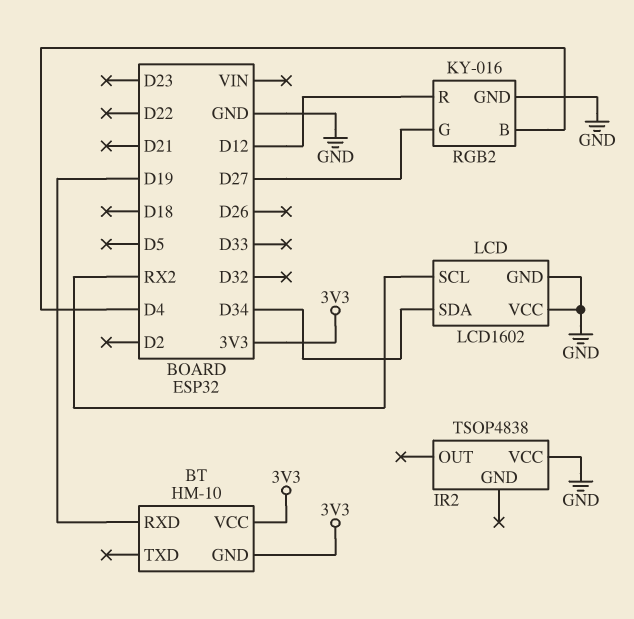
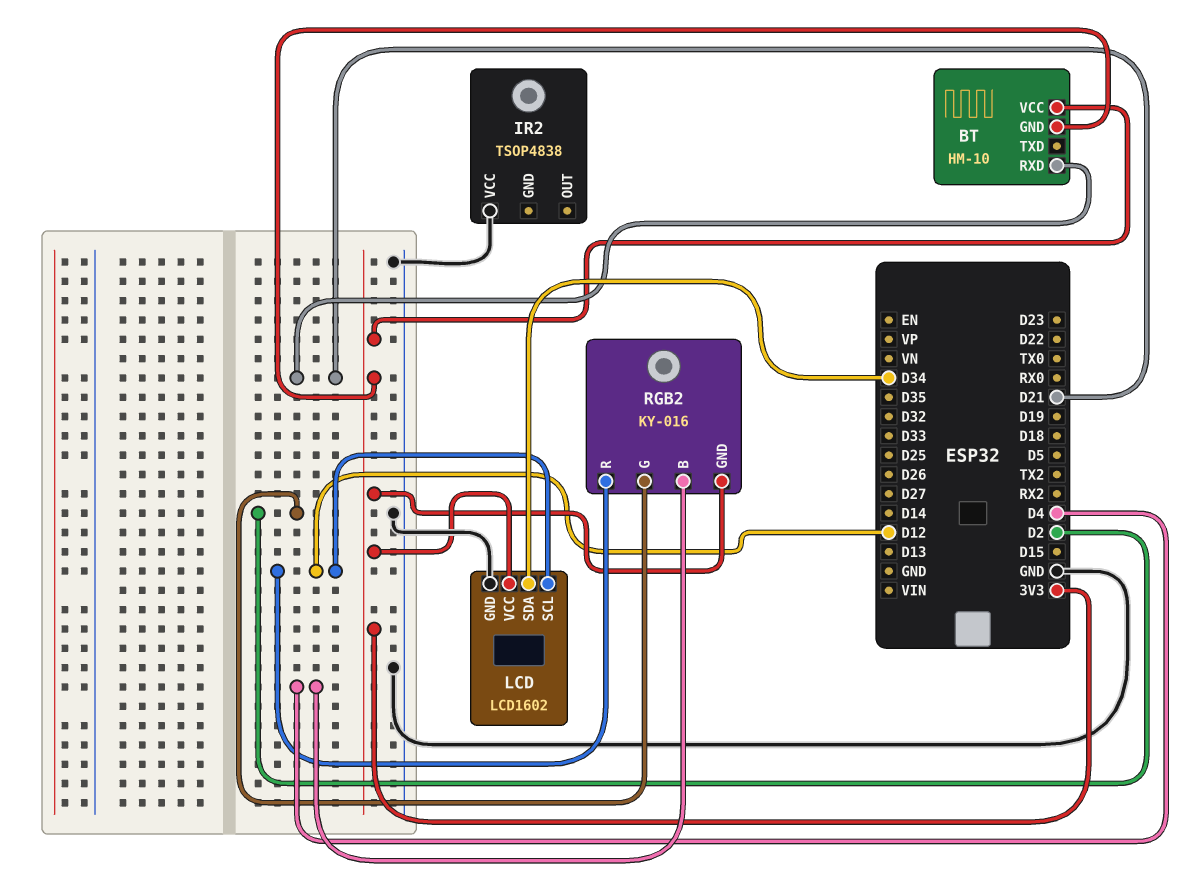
BT pin RXD: D19 -> D21
LCD pin SCL: RX2 -> D12
LCD pin VCC: GND -> 3V3
RGB2 pin G: D27 -> D2
RGB2 pin GND: GND -> 3V3

